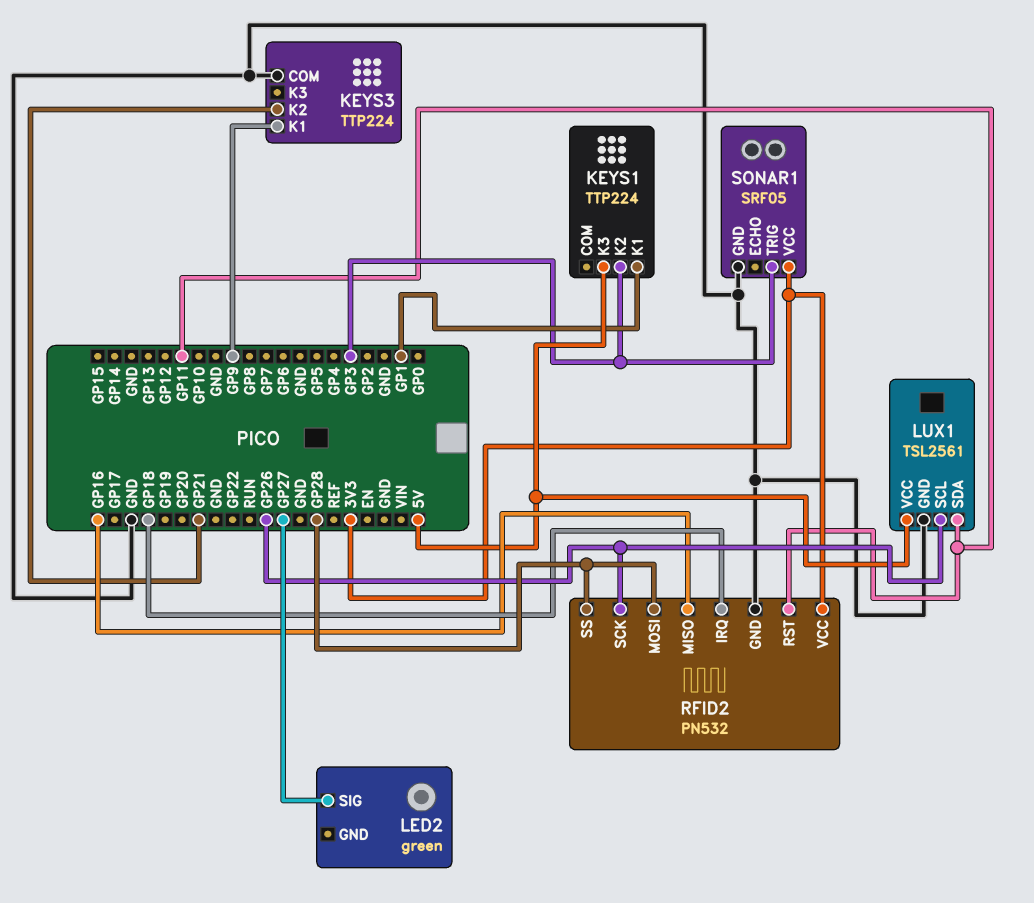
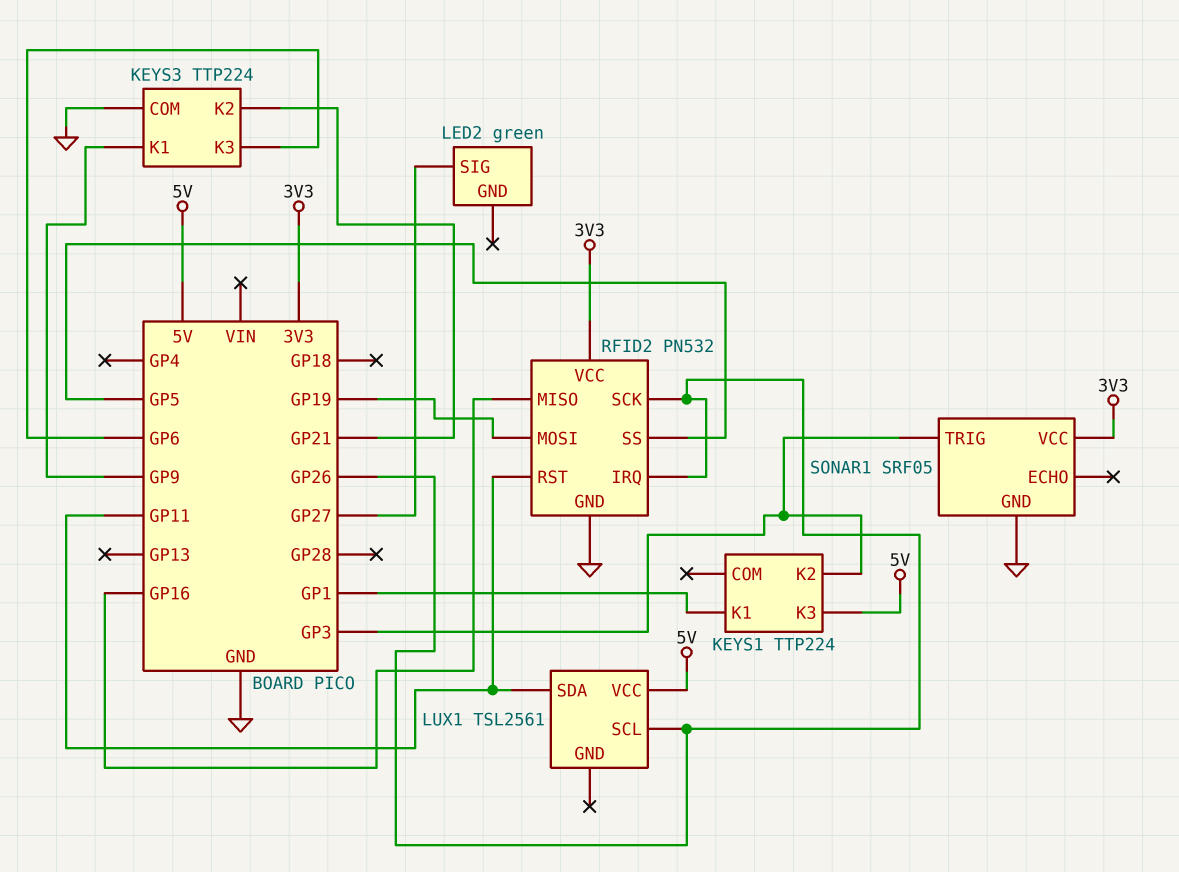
KEYS3 pin K3: none -> GP6
LUX1 pin GND: GND -> none
RFID2 pin IRQ: GP18 -> GP26
RFID2 pin MOSI: GP28 -> GP19
RFID2 pin SS: GP28 -> GP5

